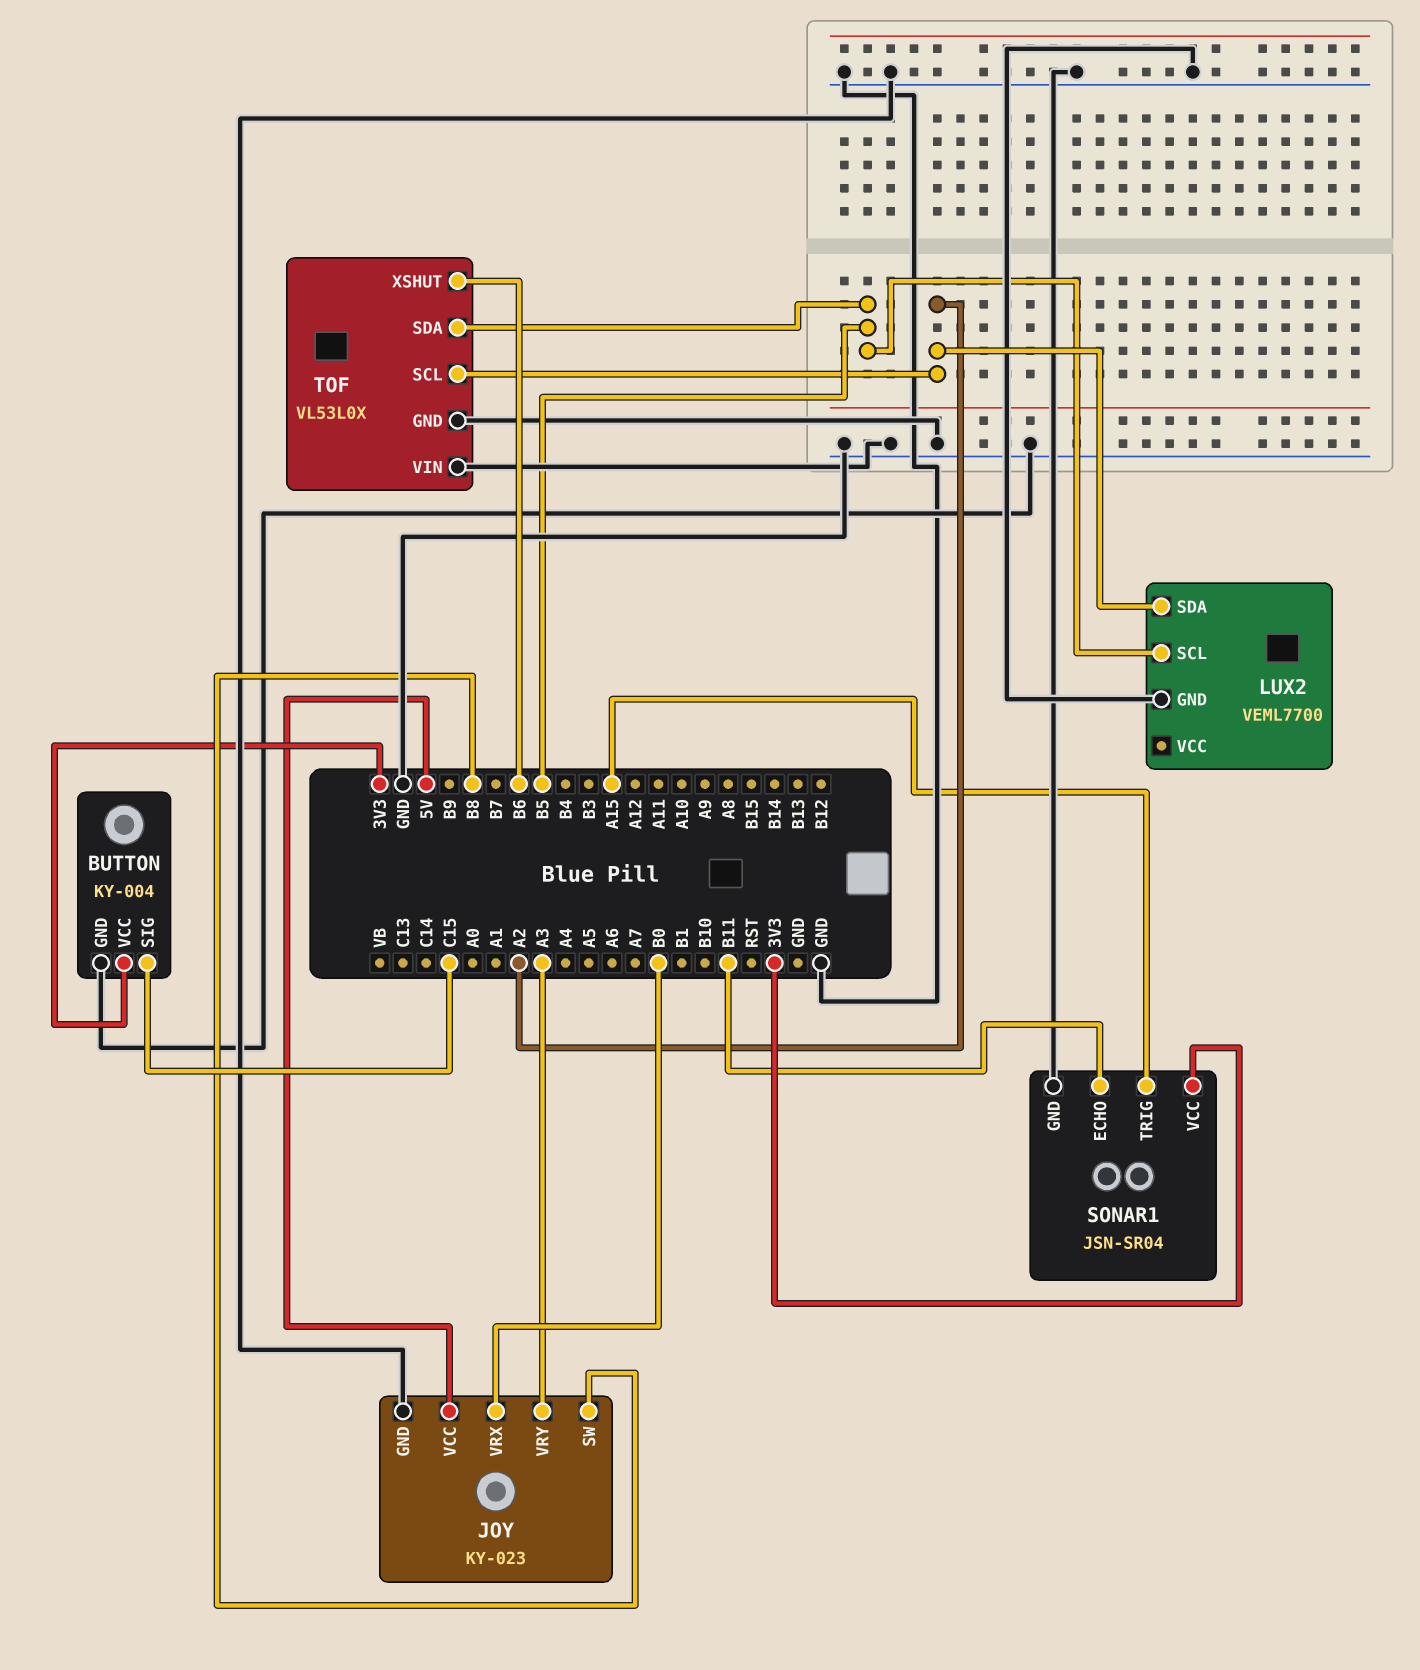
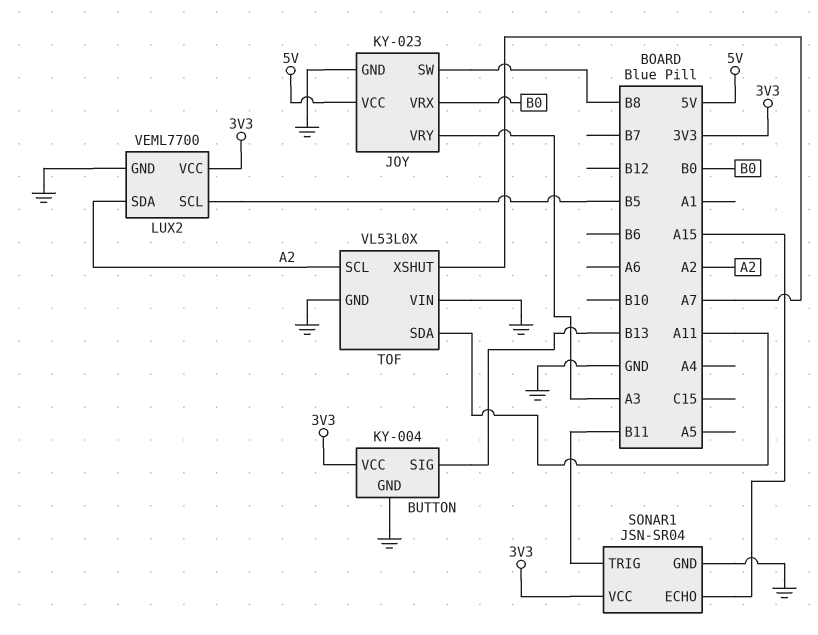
BUTTON pin SIG: C15 -> B13
LUX2 pin VCC: none -> 3V3
SONAR1 pin ECHO: B11 -> A15
SONAR1 pin TRIG: A15 -> B11
TOF pin SDA: B5 -> A11
TOF pin XSHUT: B6 -> A7

